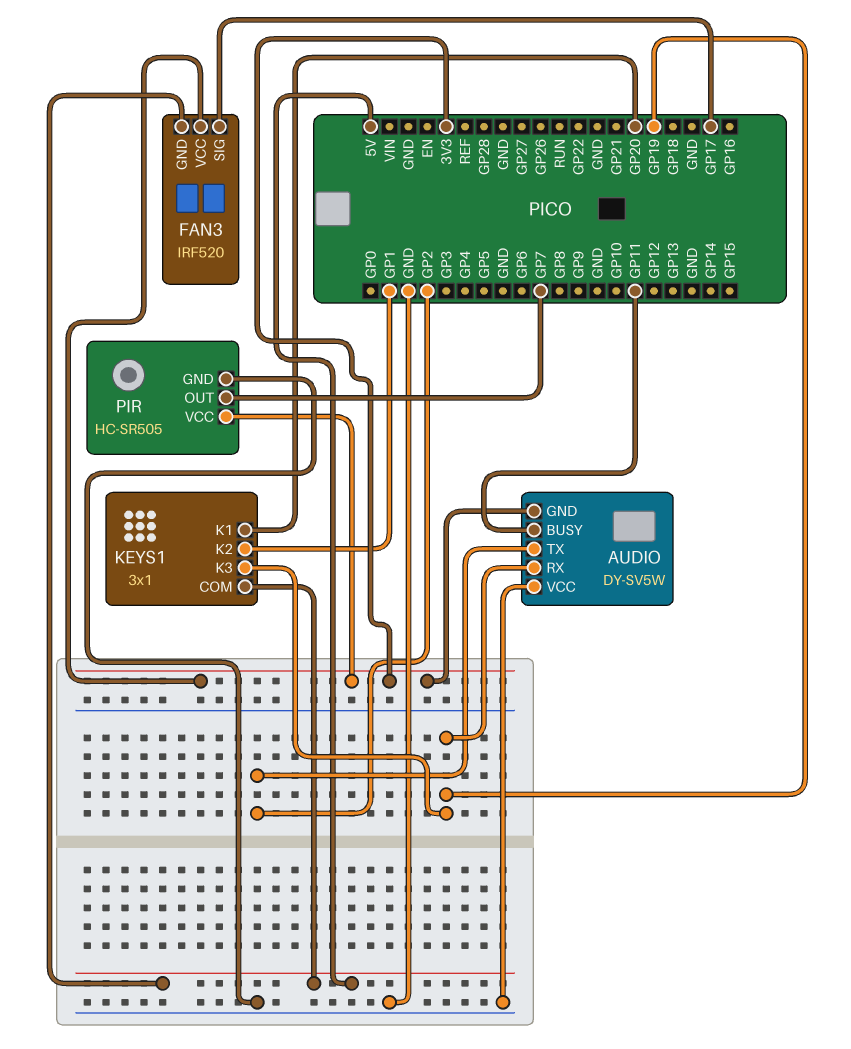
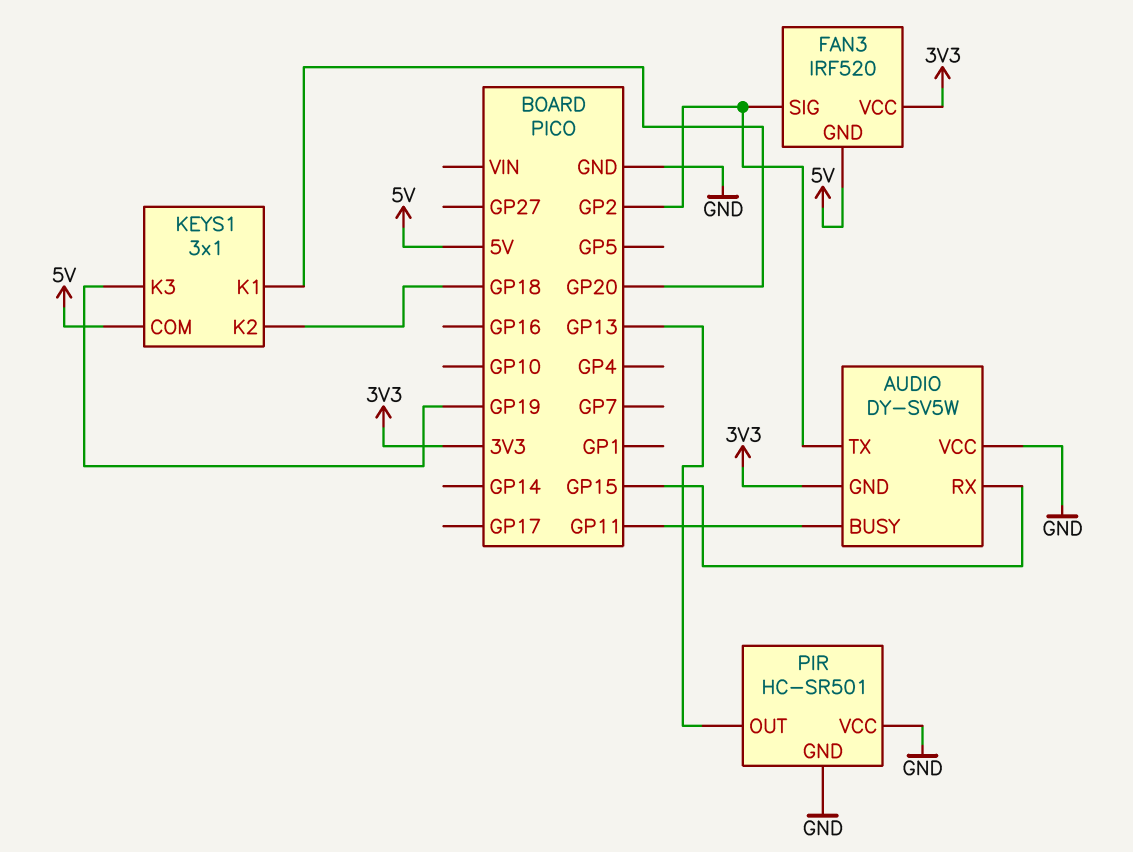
AUDIO pin RX: GP19 -> GP15
FAN3 pin SIG: GP17 -> GP2
KEYS1 pin K2: GP1 -> GP18
PIR: HC-SR505 -> HC-SR501
PIR pin OUT: GP7 -> GP13
PIR pin VCC: 3V3 -> GND

